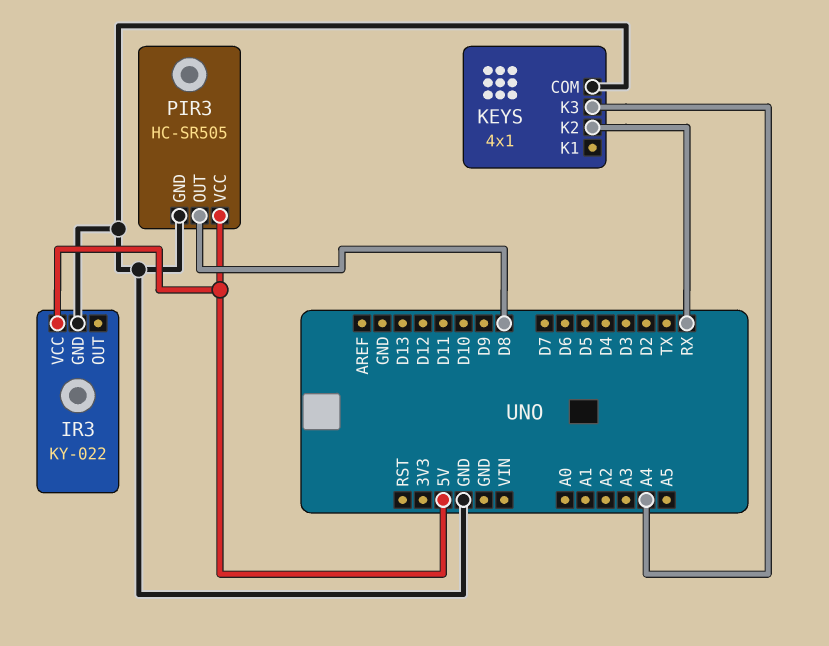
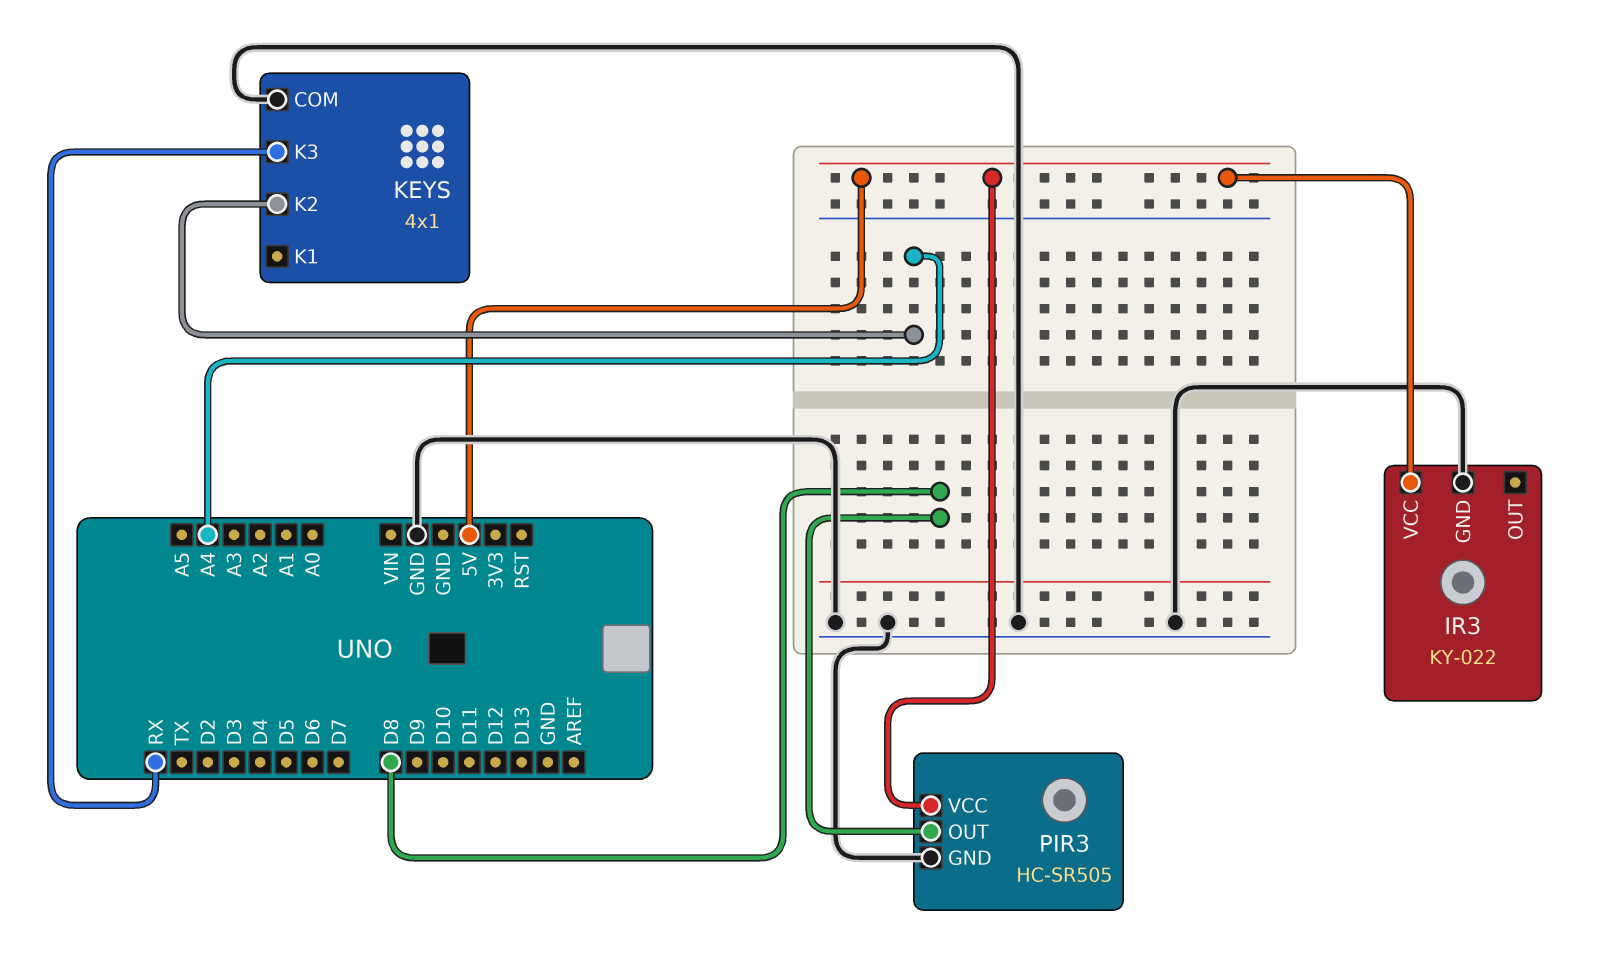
KEYS pin K2: RX -> A4
KEYS pin K3: A4 -> RX

